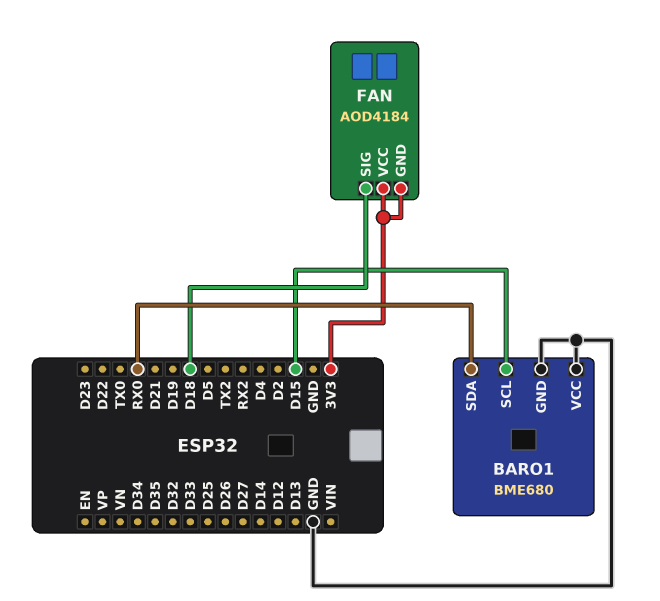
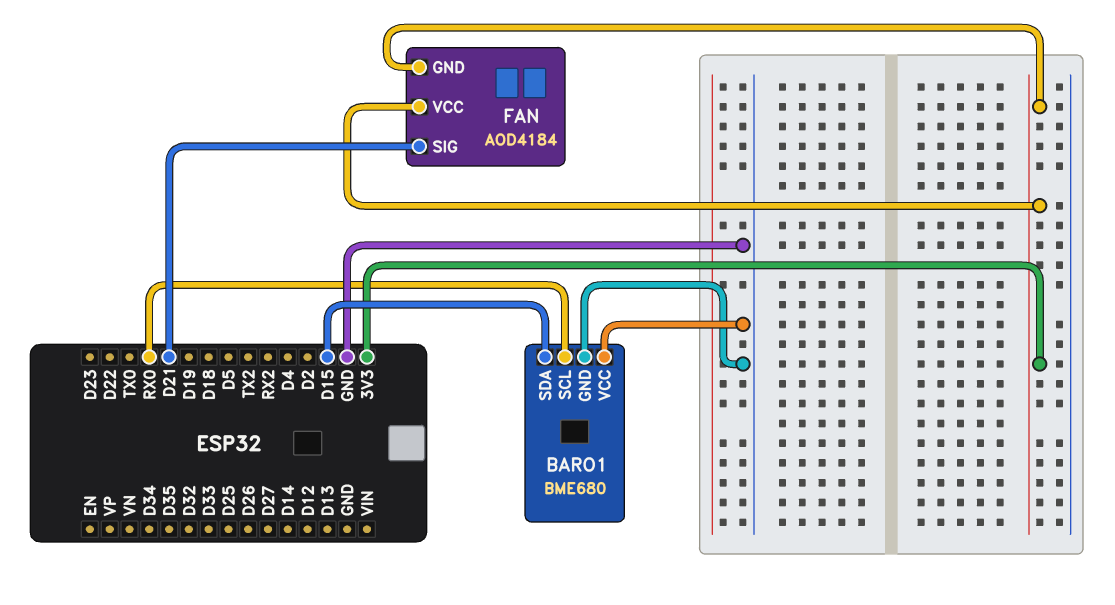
BARO1 pin SCL: D15 -> RX0
BARO1 pin SDA: RX0 -> D15
FAN pin SIG: D18 -> D21

